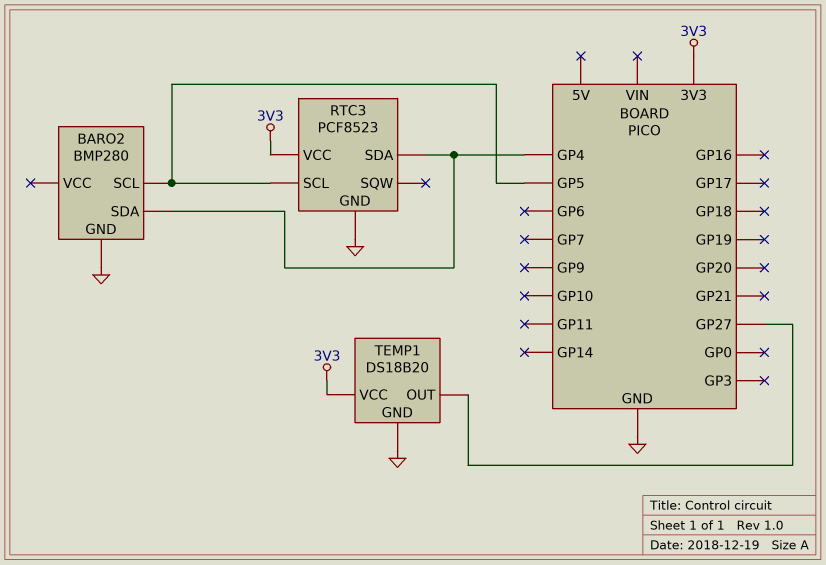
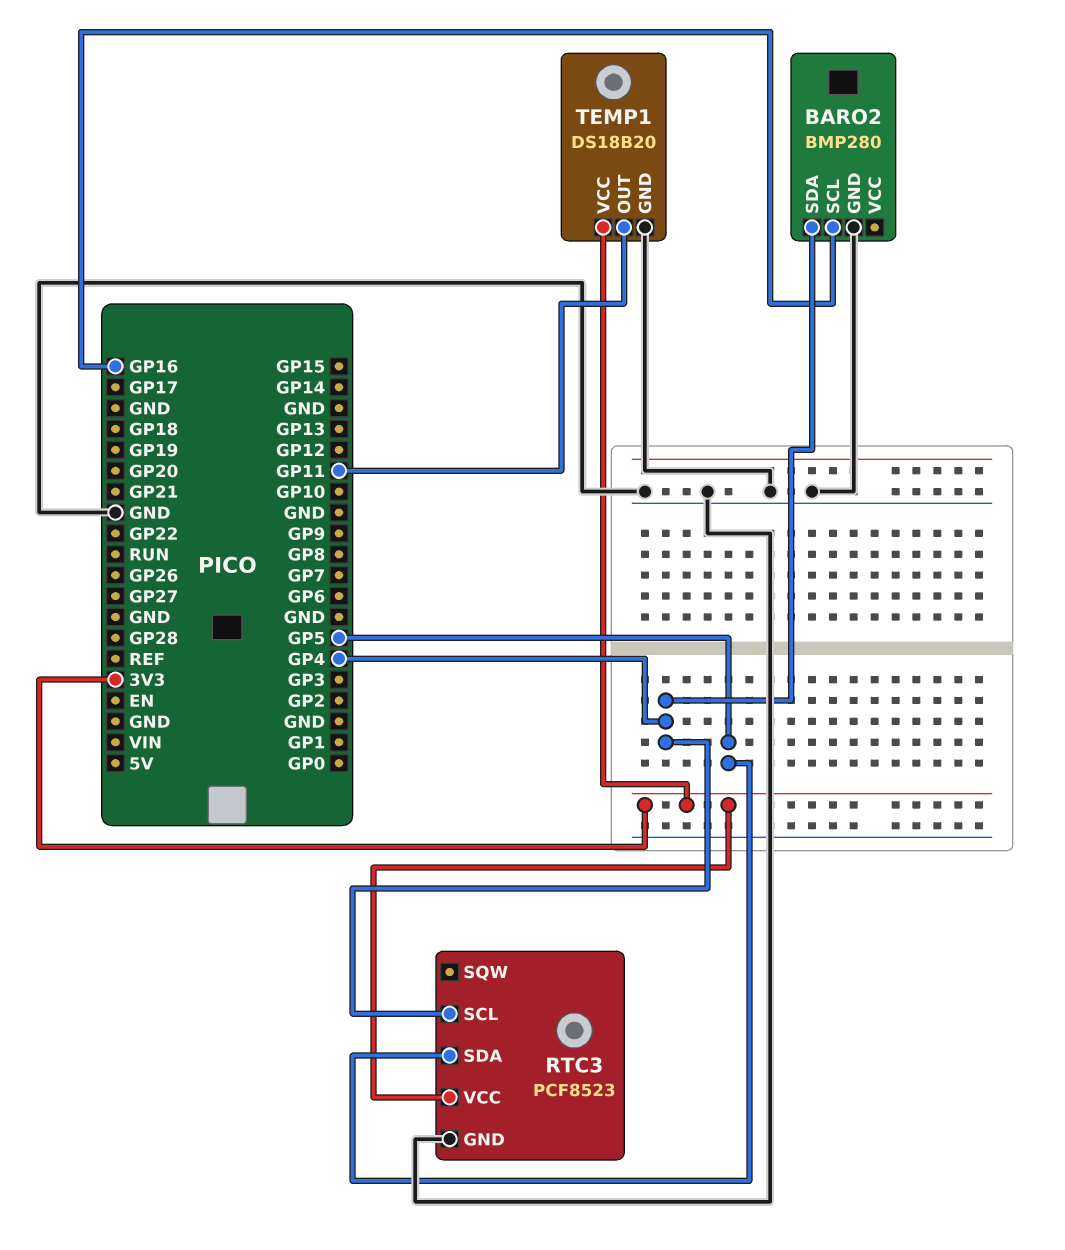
BARO2 pin SCL: GP5 -> GP16
RTC3 pin SCL: GP5 -> GP4
RTC3 pin SDA: GP4 -> GP5
TEMP1 pin OUT: GP27 -> GP11

